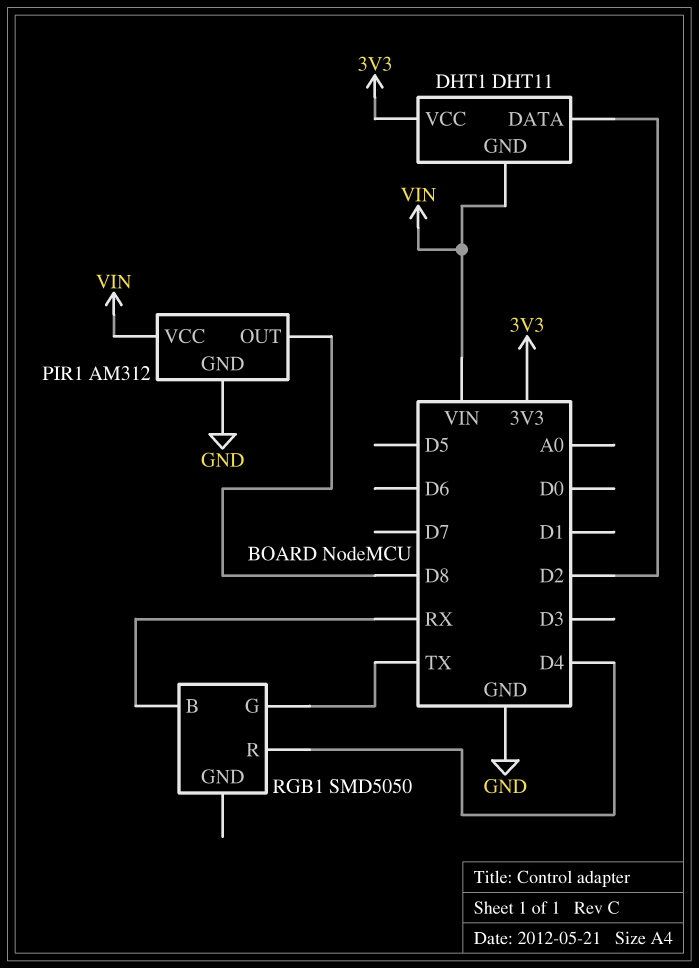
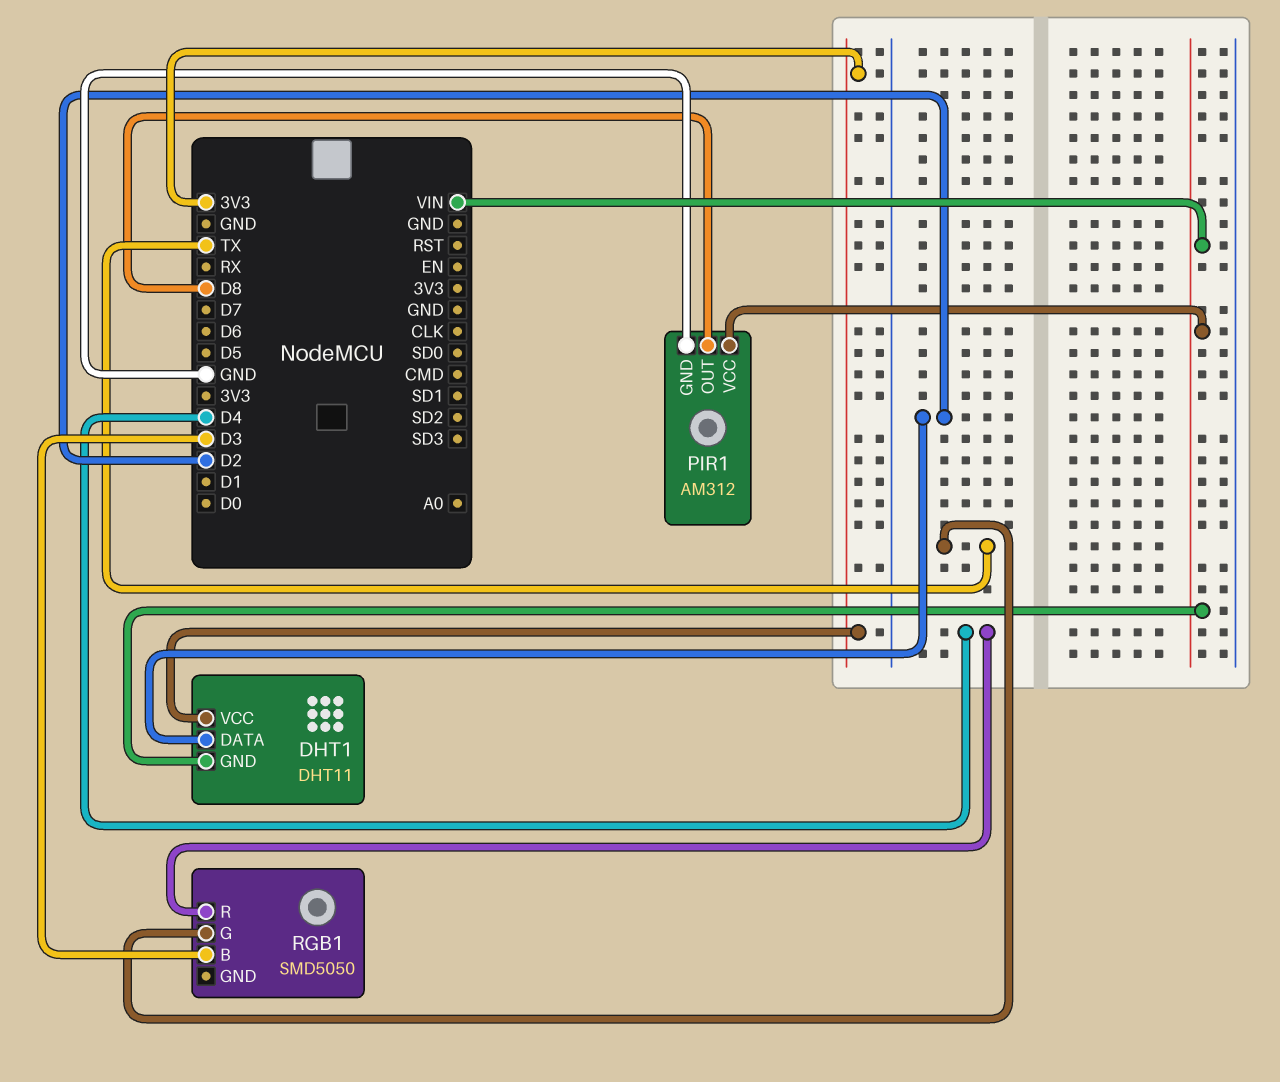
RGB1 pin B: RX -> D3

